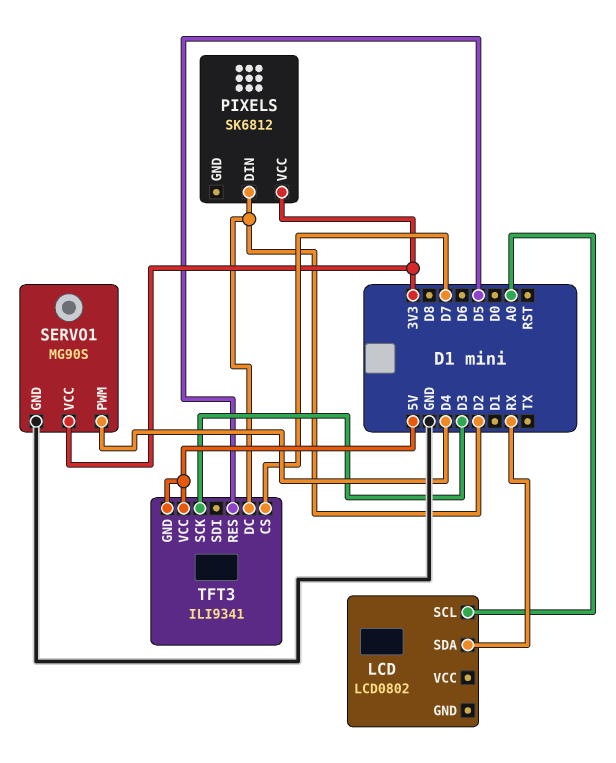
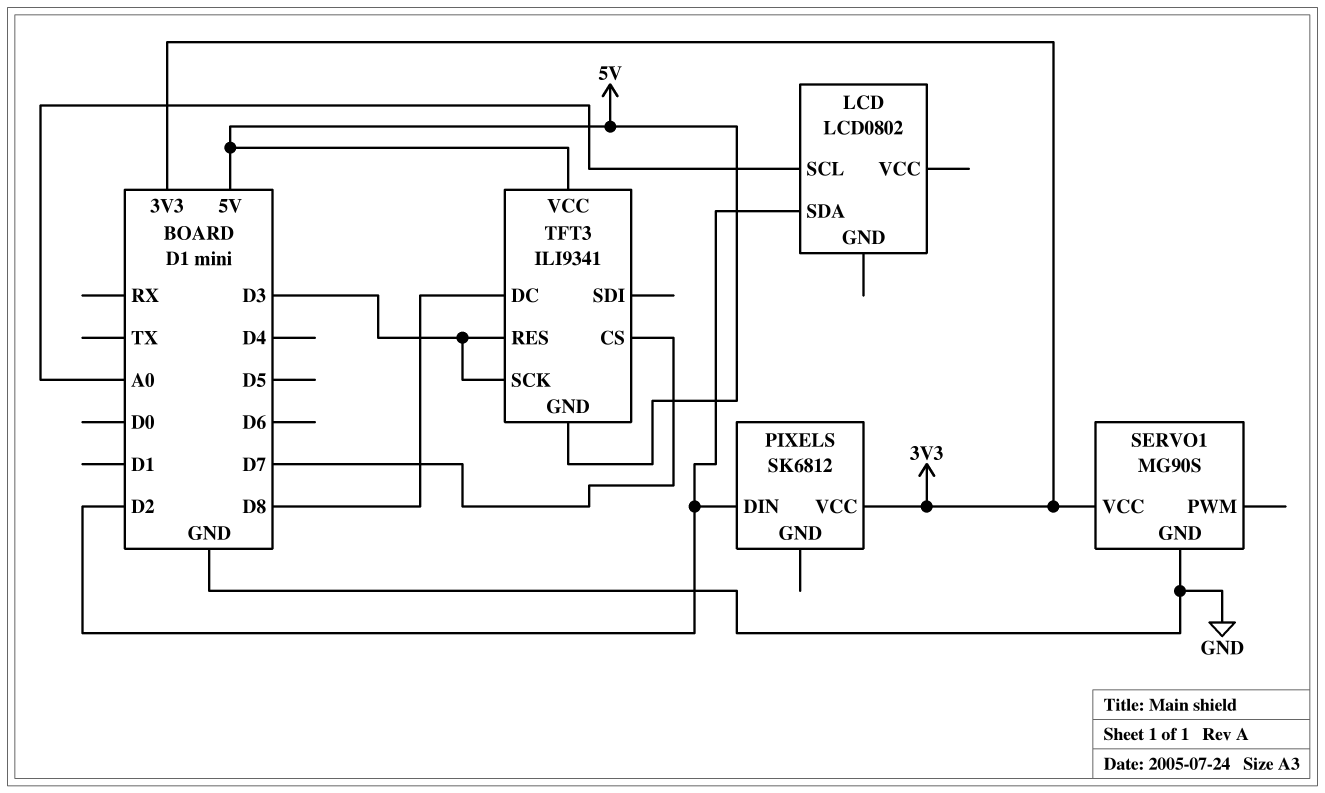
LCD pin SDA: RX -> D2
SERVO1 pin PWM: D4 -> none
TFT3 pin DC: D2 -> D8
TFT3 pin RES: D5 -> D3

